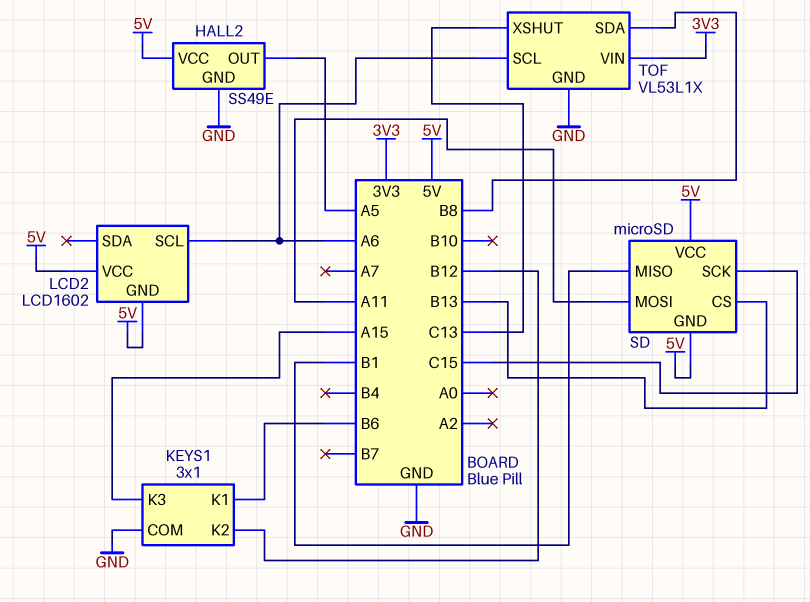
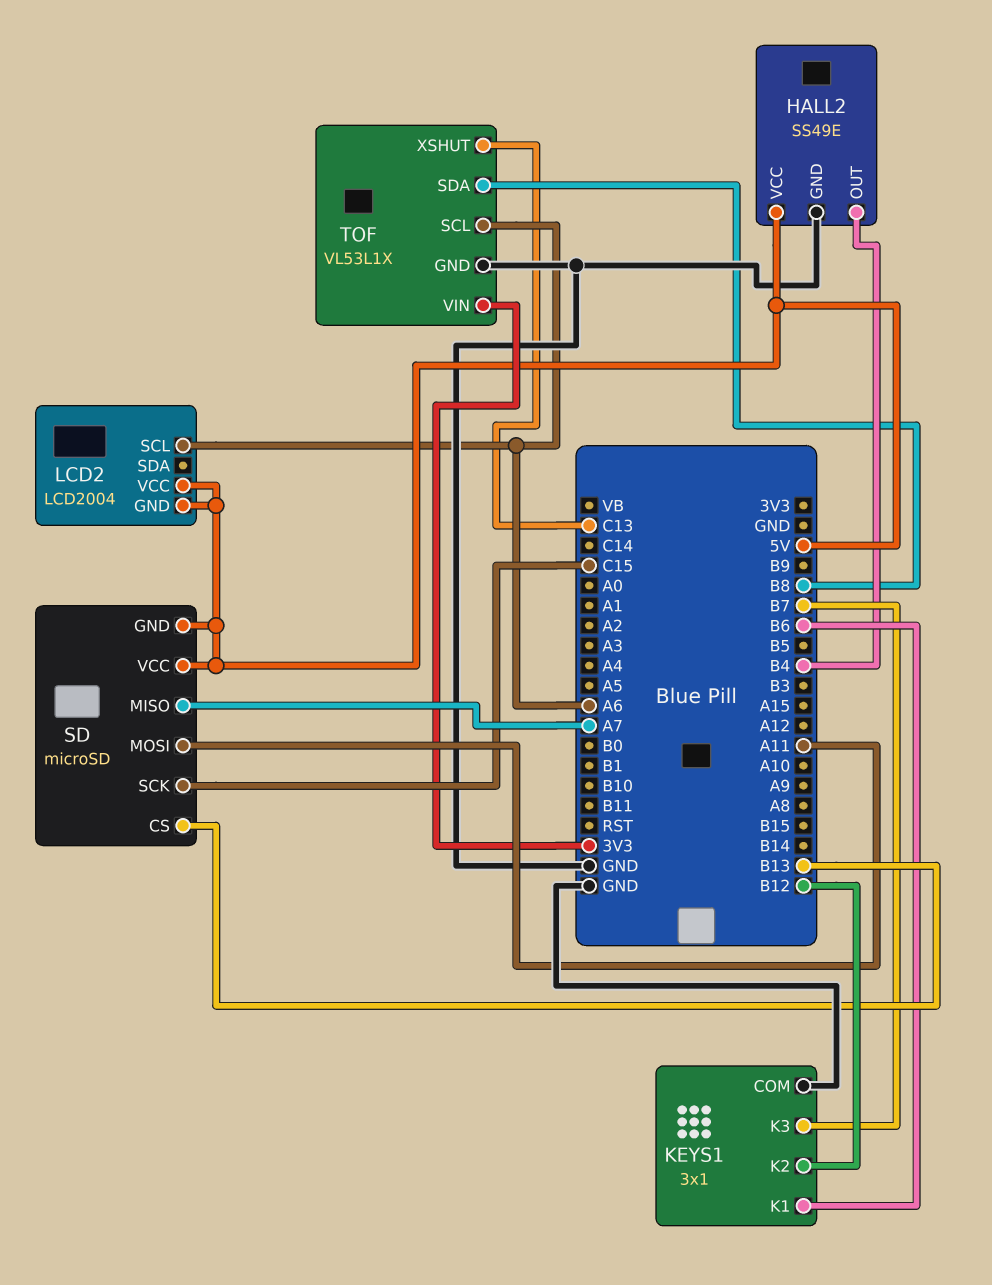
HALL2 pin OUT: A5 -> B4
KEYS1 pin K3: A15 -> B7
LCD2: LCD1602 -> LCD2004
SD pin MISO: B1 -> A7

